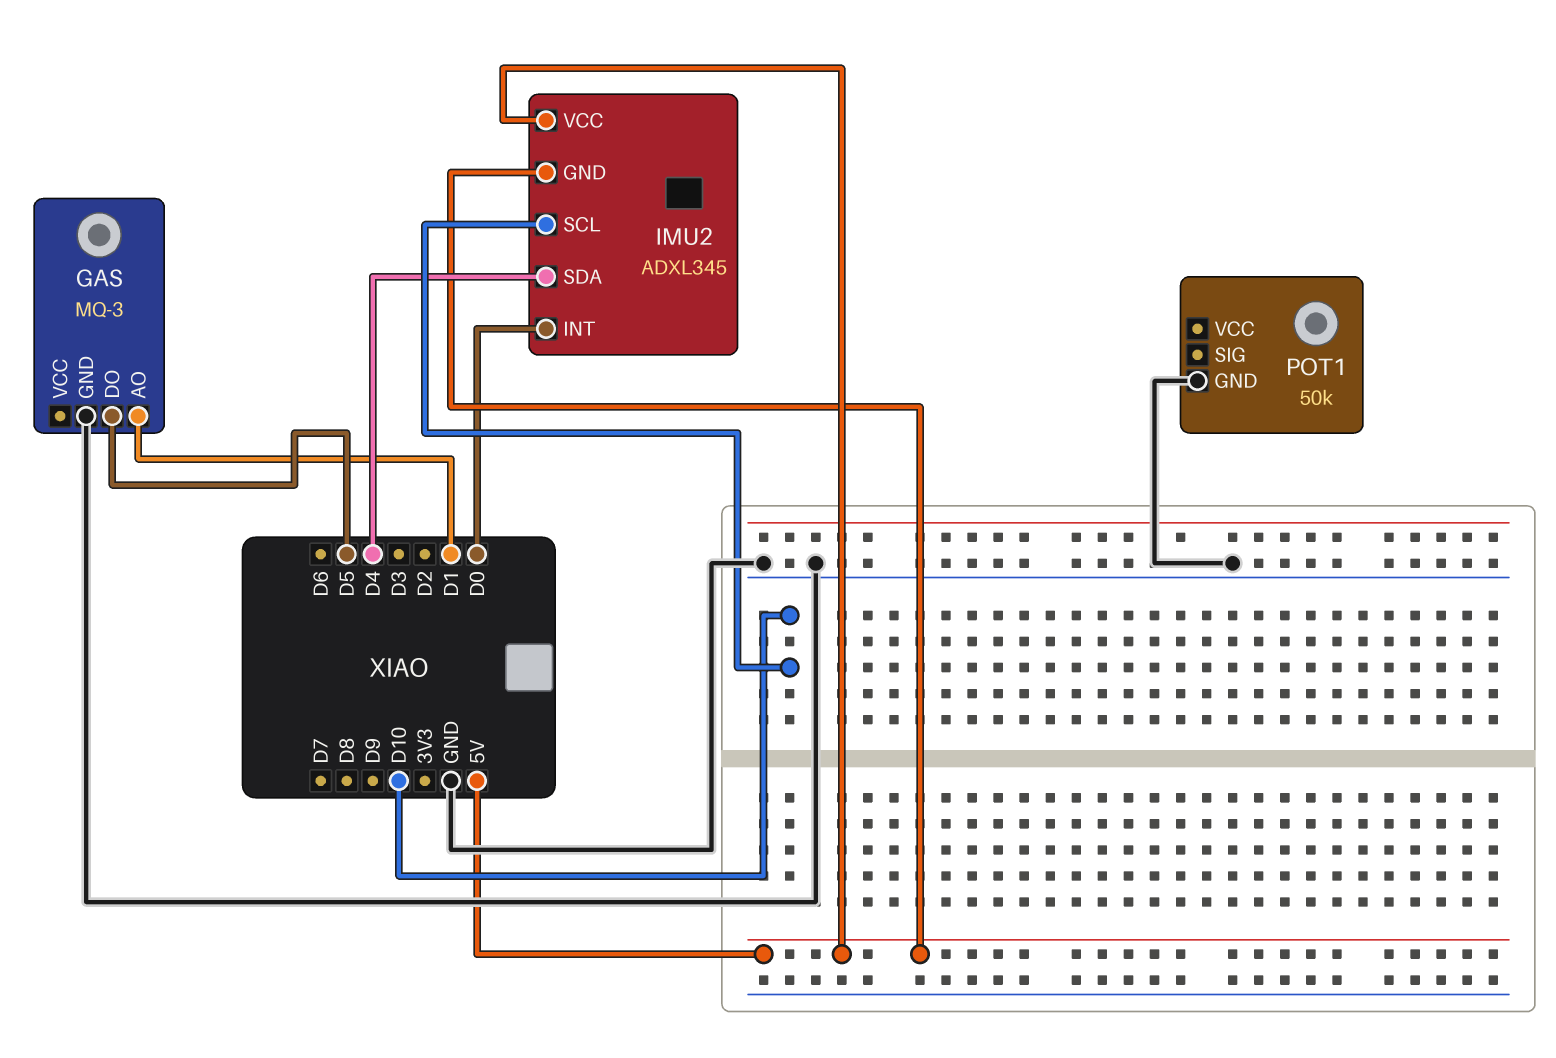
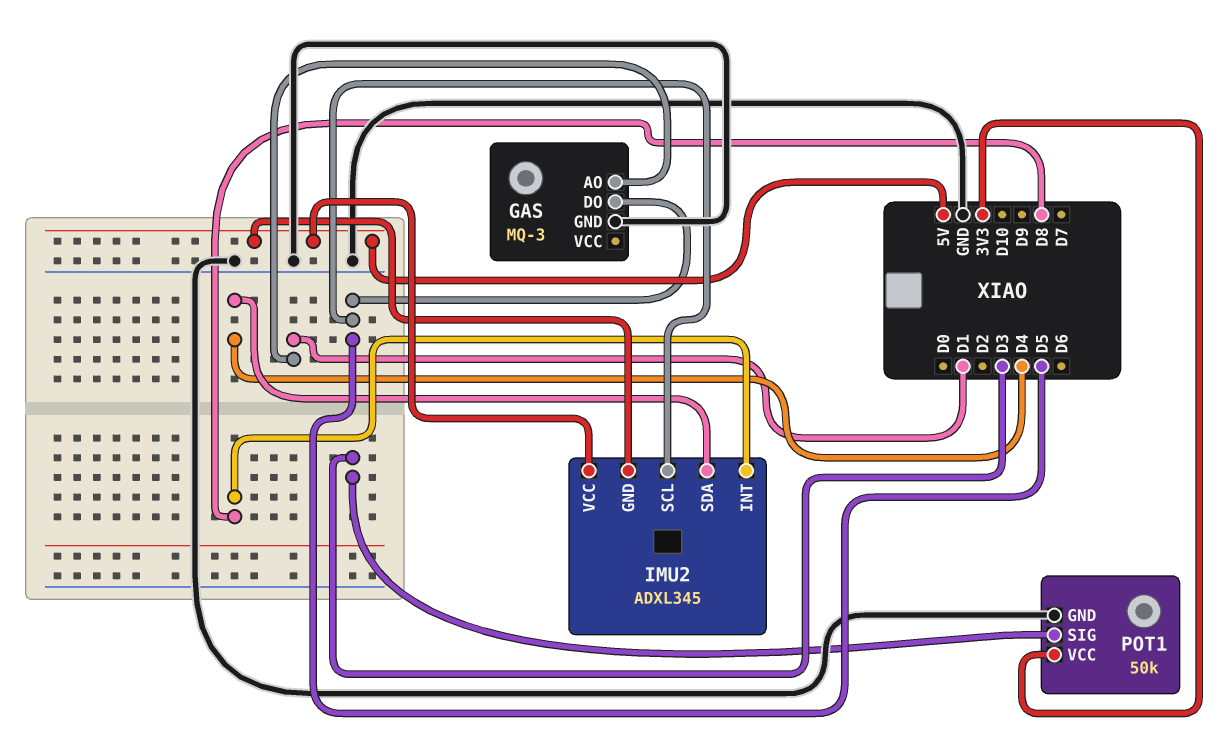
IMU2 pin INT: D0 -> D8
IMU2 pin SCL: D10 -> D5
POT1 pin SIG: none -> D3
POT1 pin VCC: none -> 3V3

